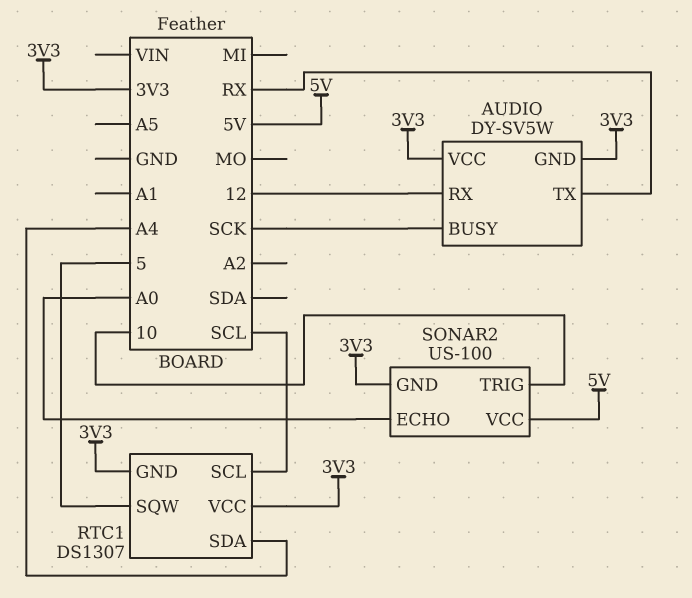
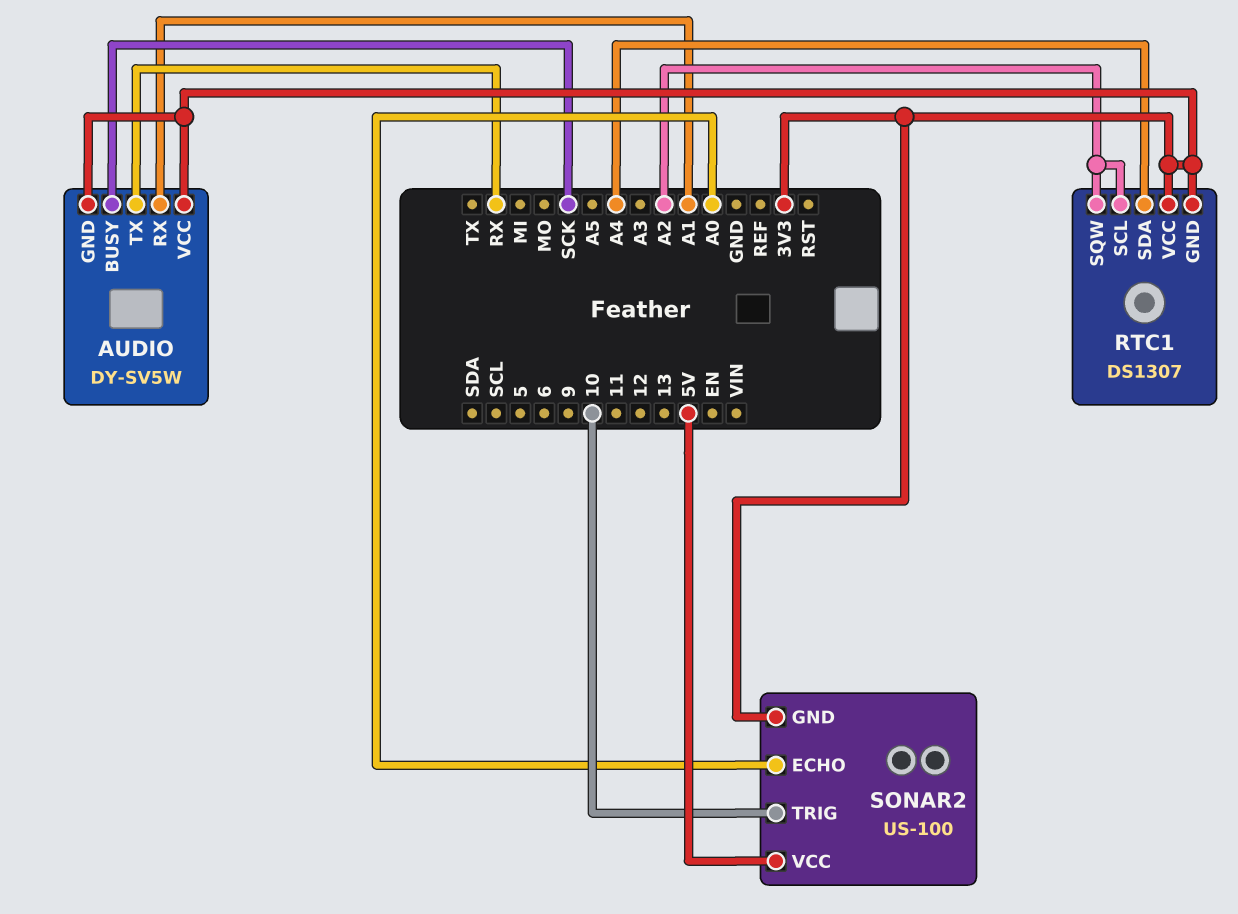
AUDIO pin RX: 12 -> A1
RTC1 pin SCL: SCL -> A2
RTC1 pin SQW: 5 -> A2

